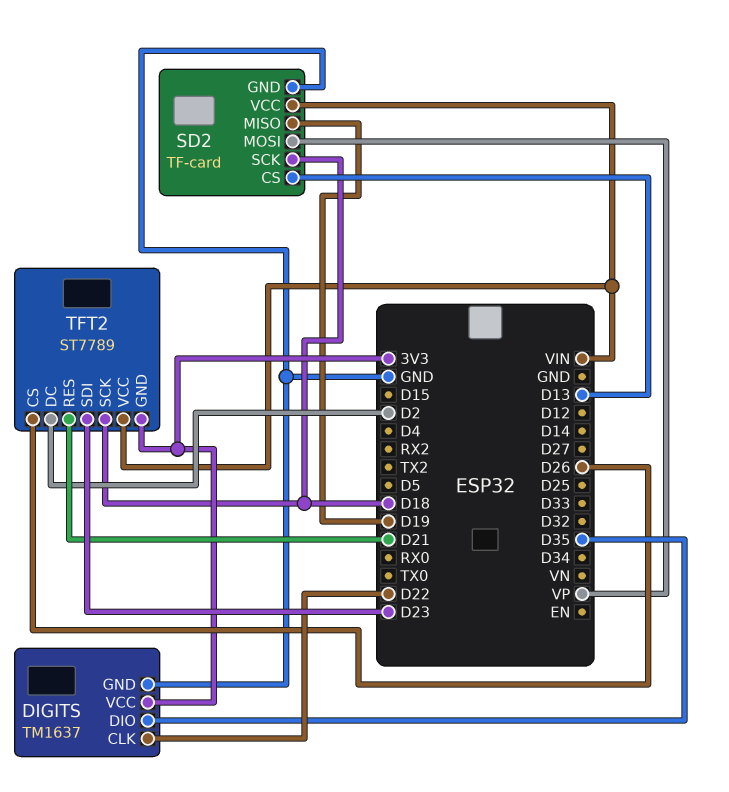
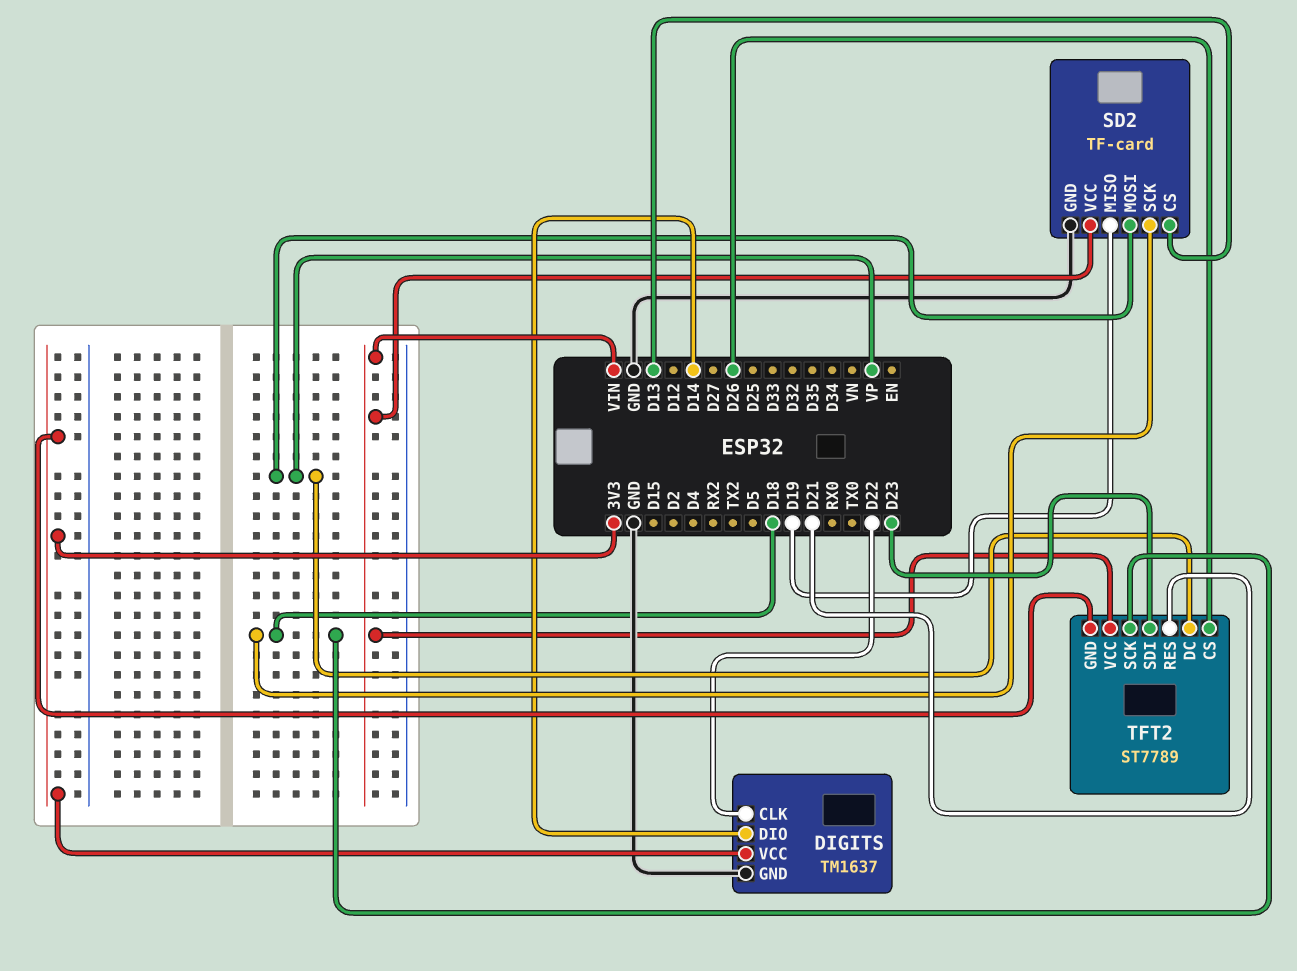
DIGITS pin DIO: D35 -> D14
TFT2 pin DC: D2 -> VP

